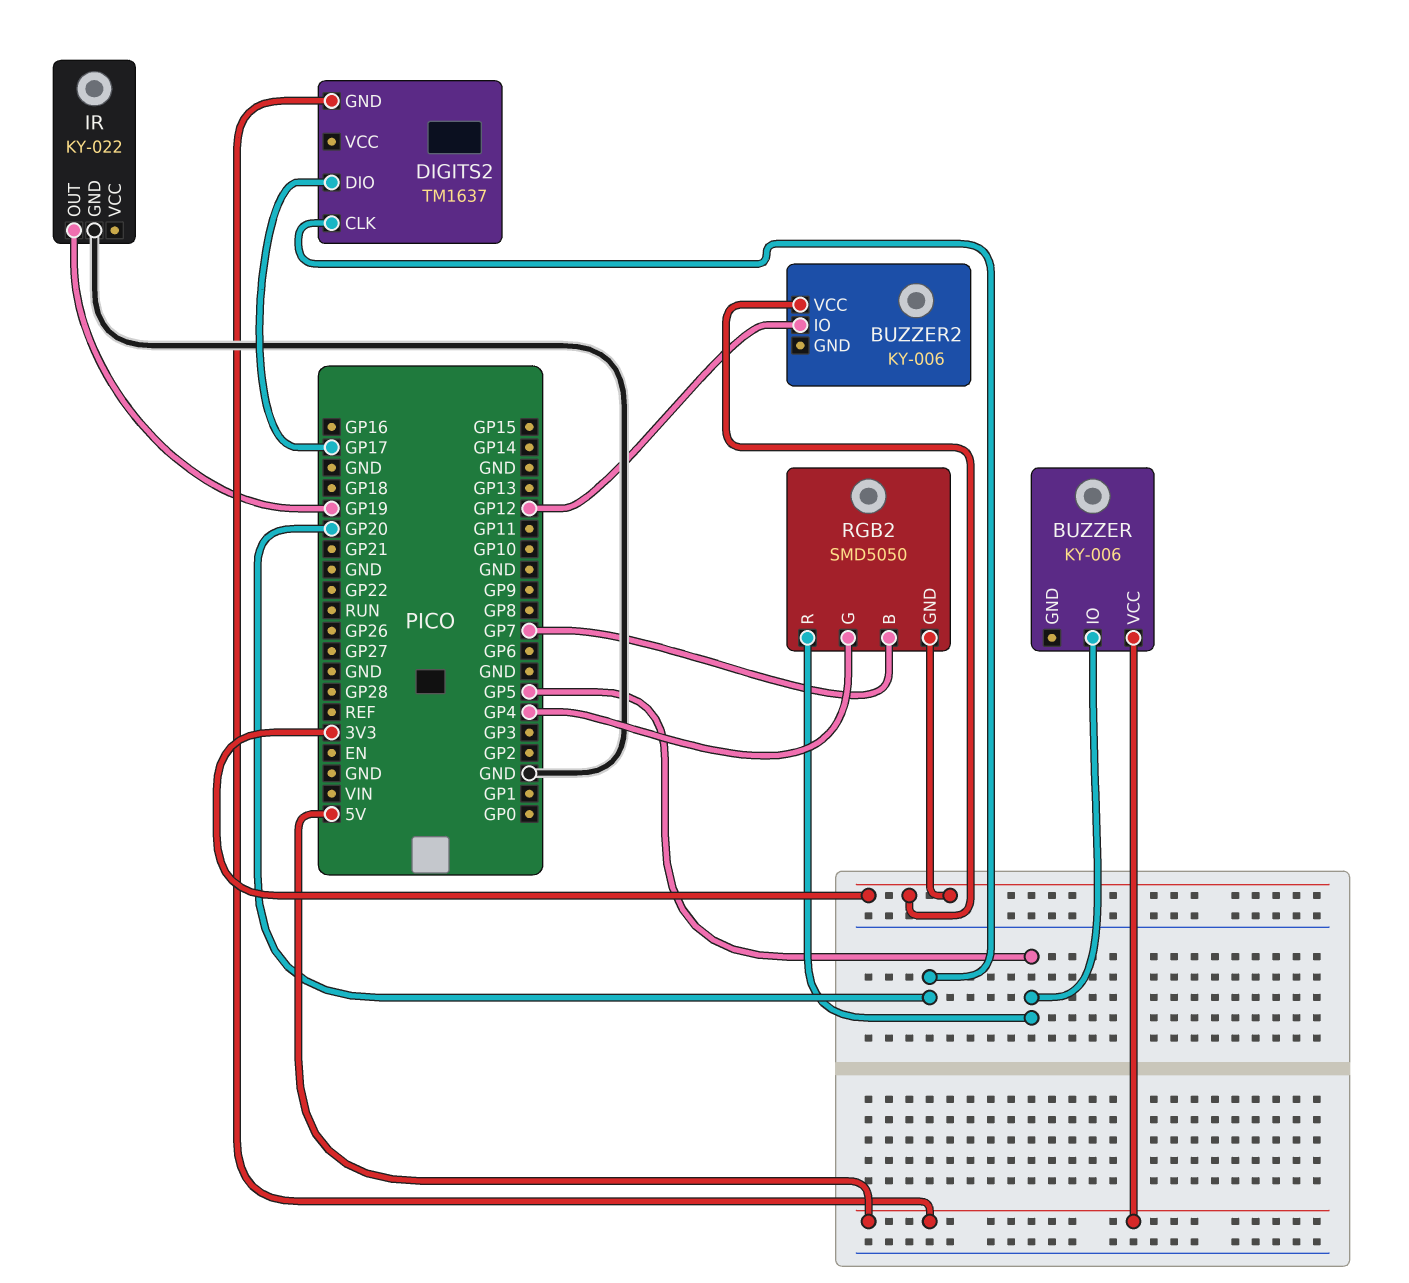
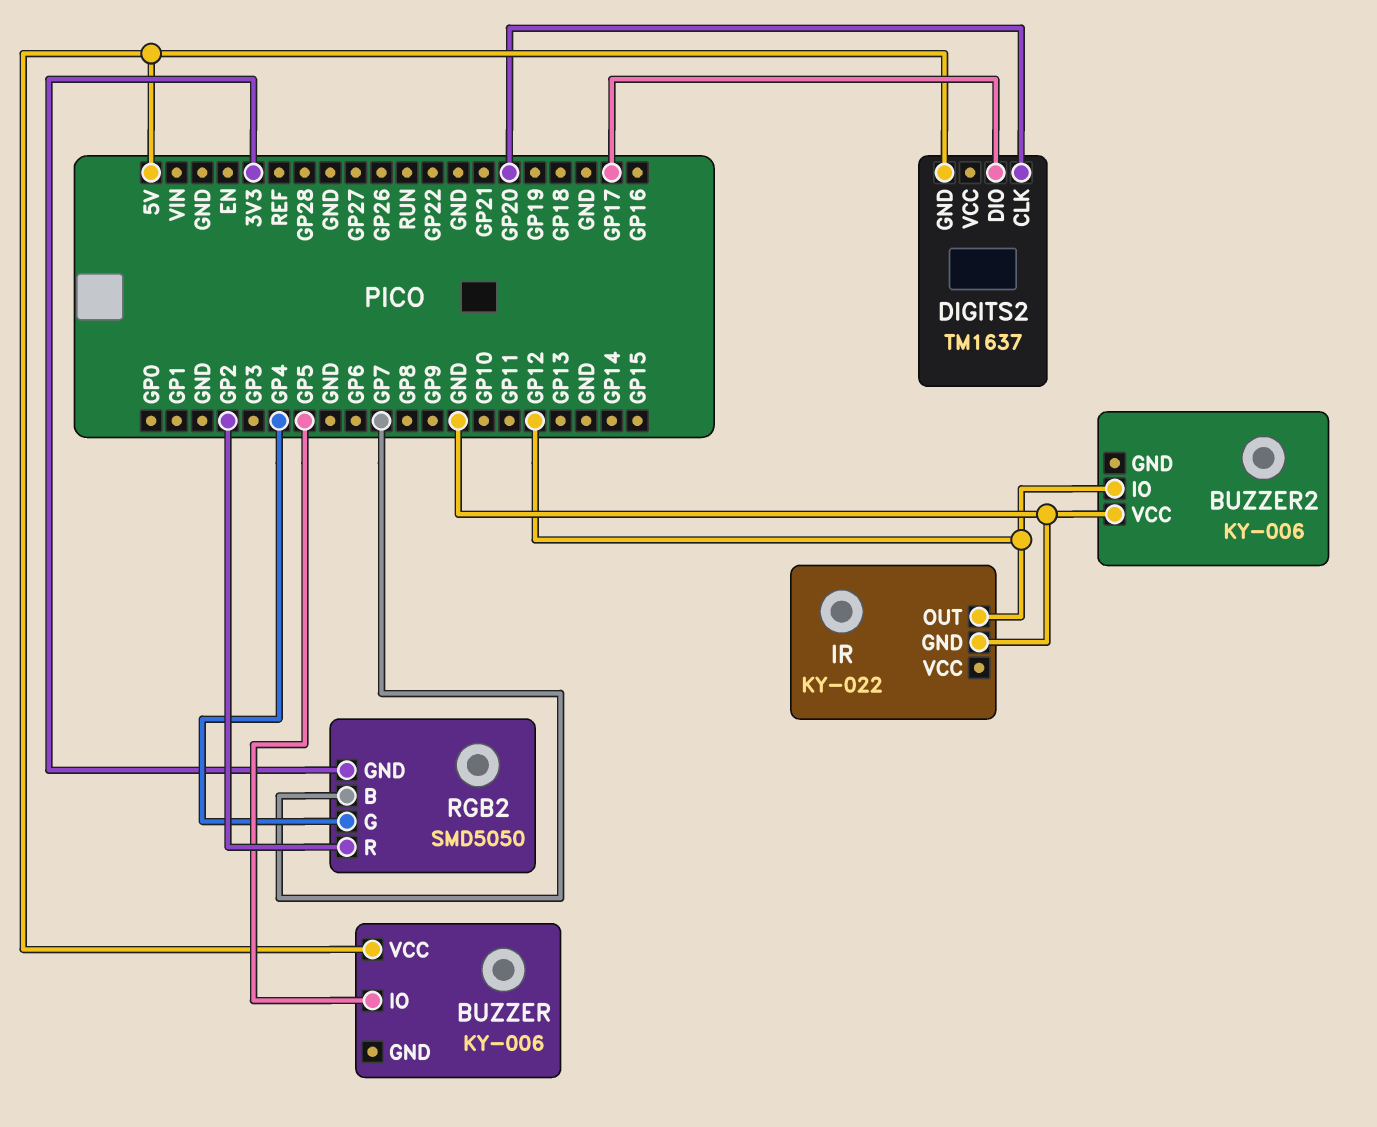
BUZZER2 pin VCC: 3V3 -> GND
IR pin OUT: GP19 -> GP12
RGB2 pin R: GP5 -> GP2

